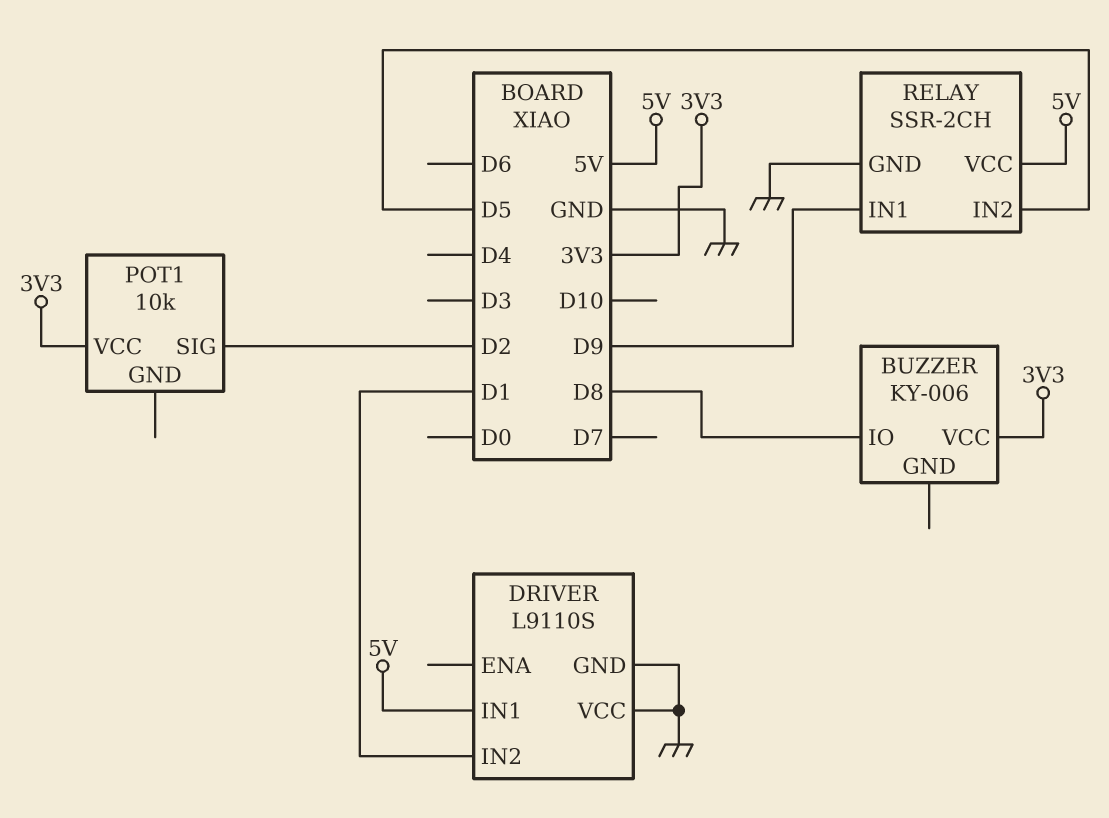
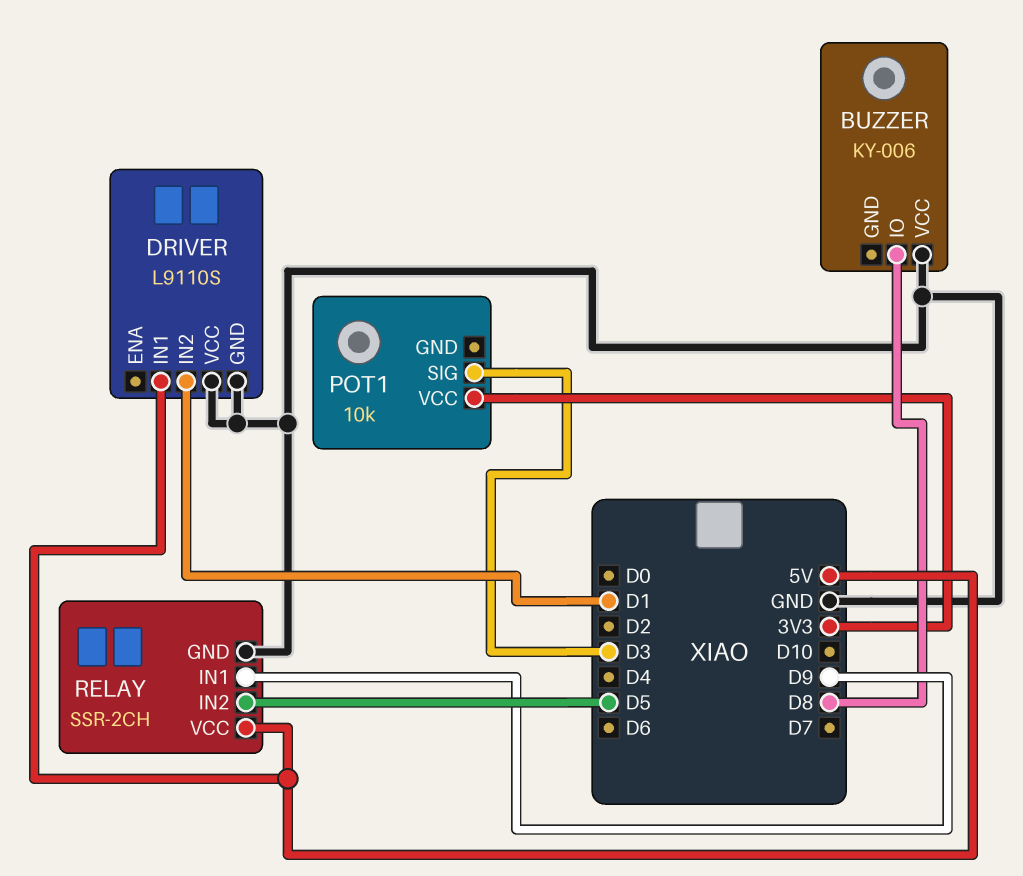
BUZZER pin VCC: 3V3 -> GND
POT1 pin SIG: D2 -> D3

